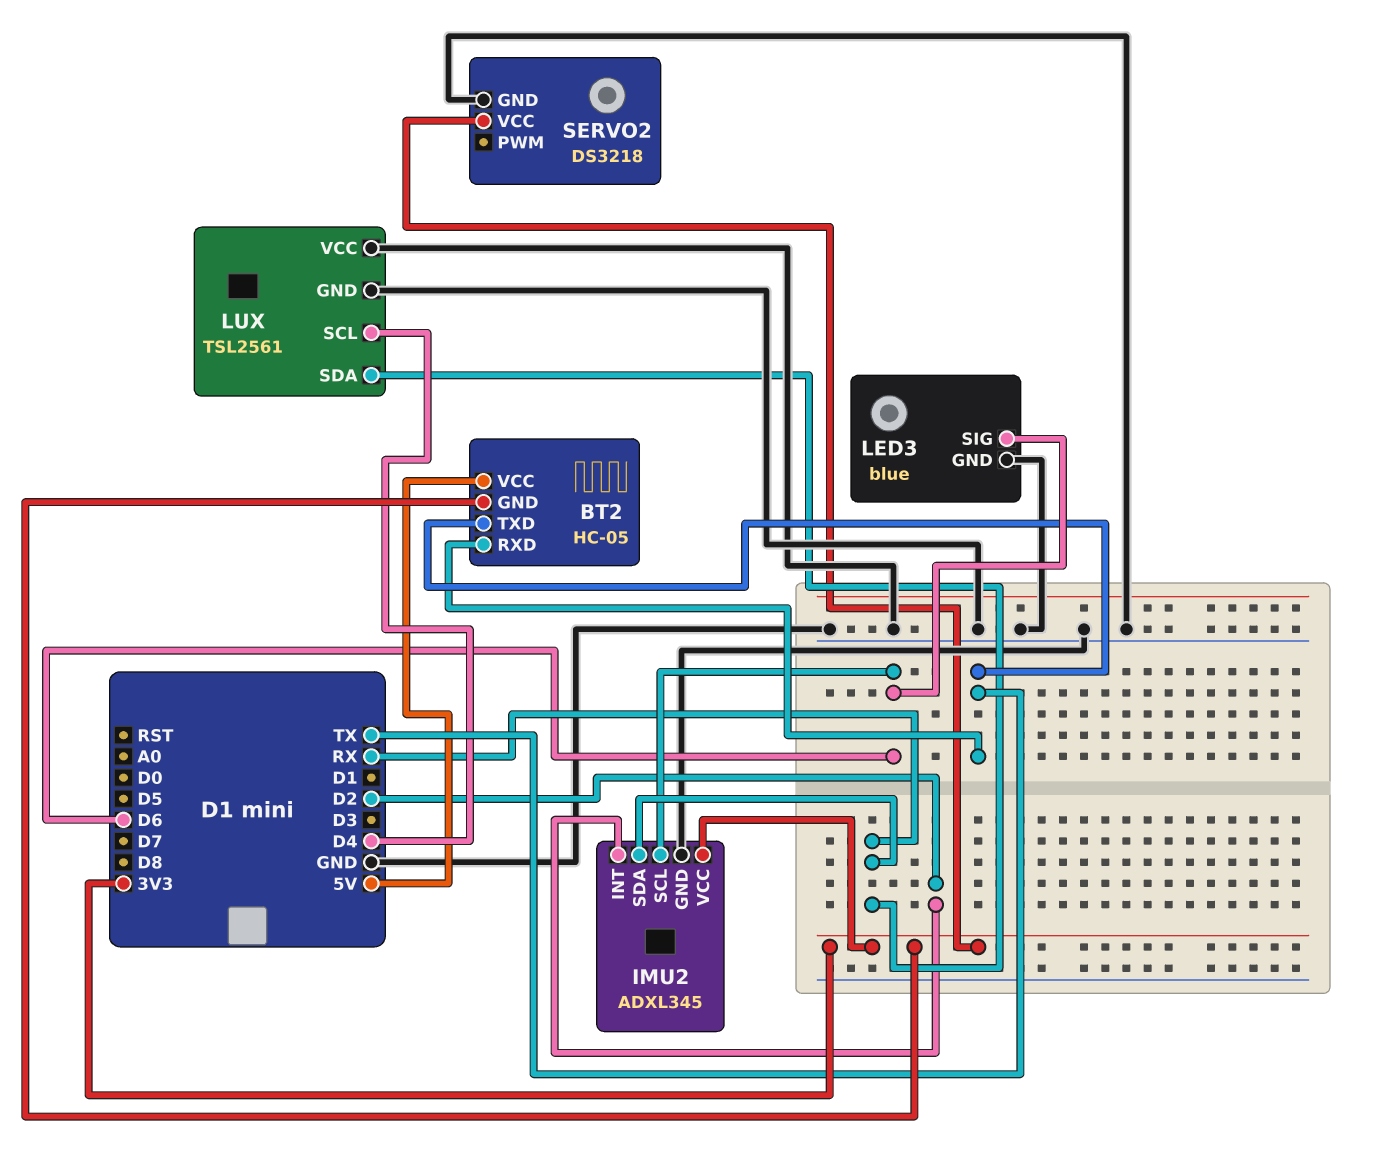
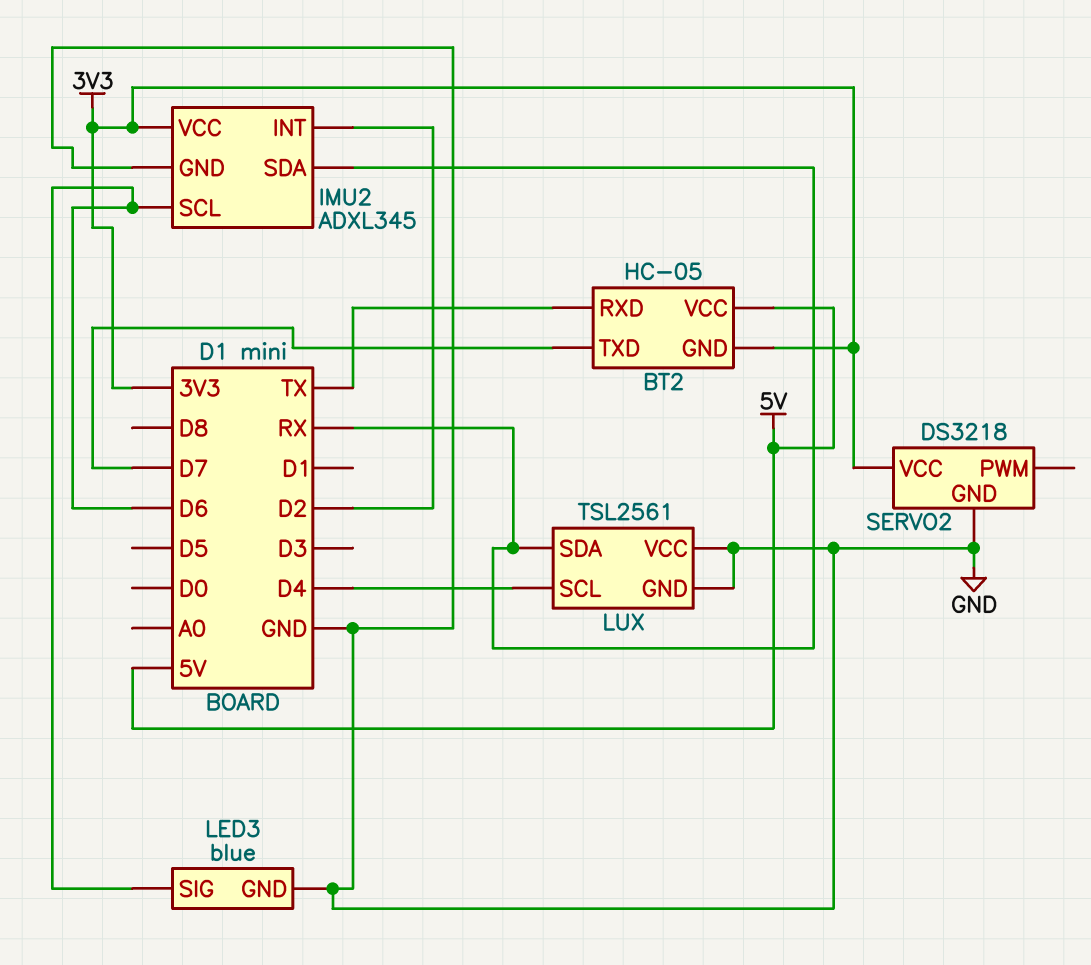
BT2 pin TXD: TX -> D7

